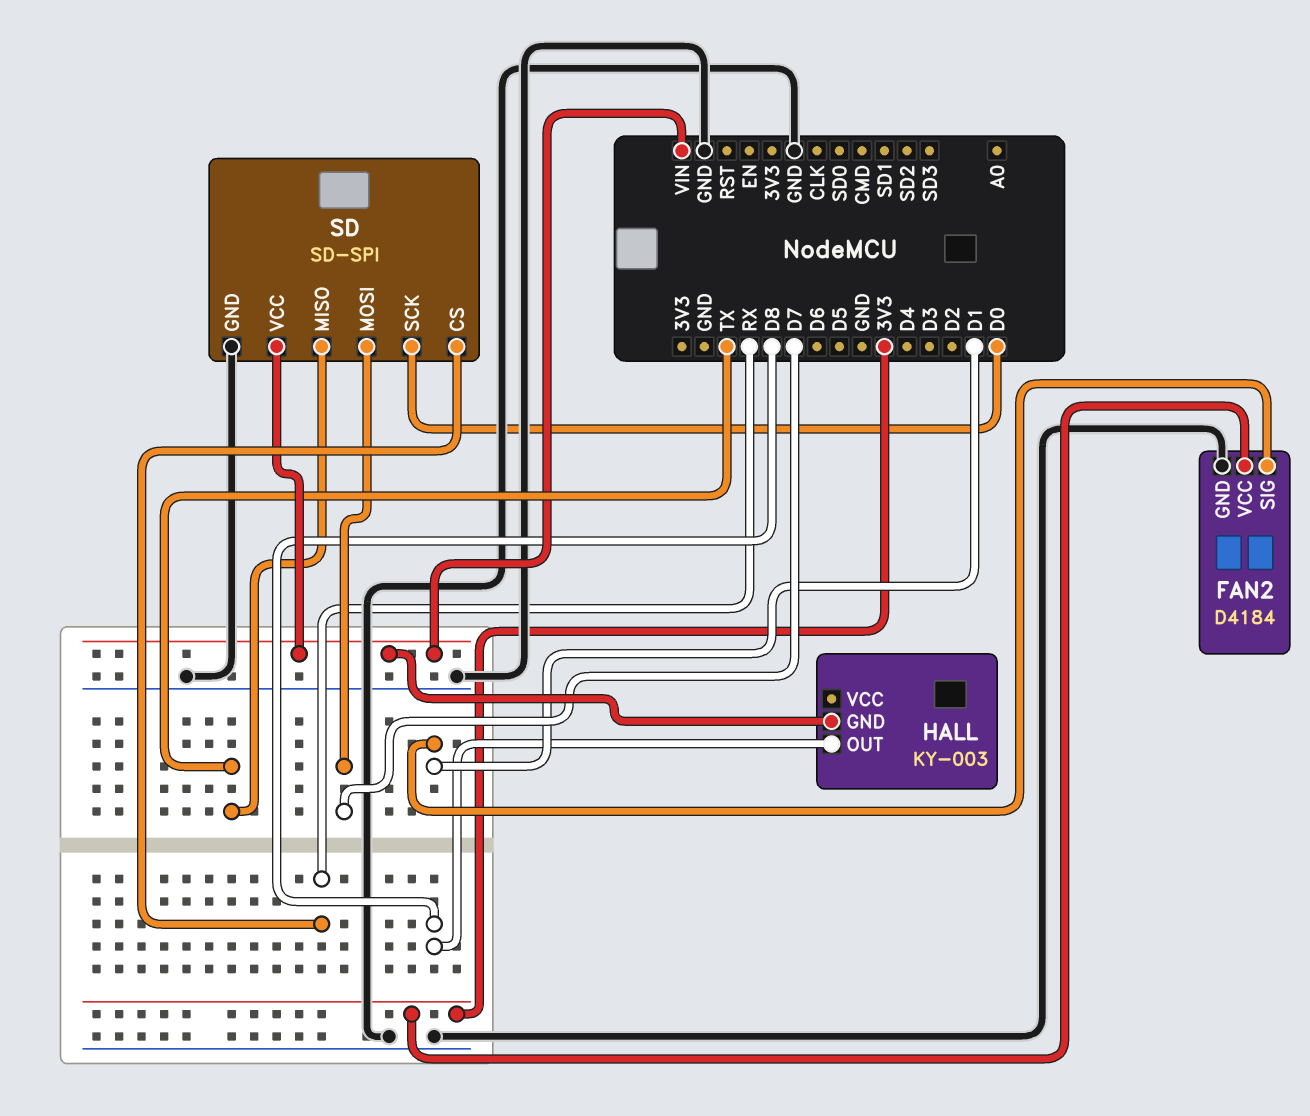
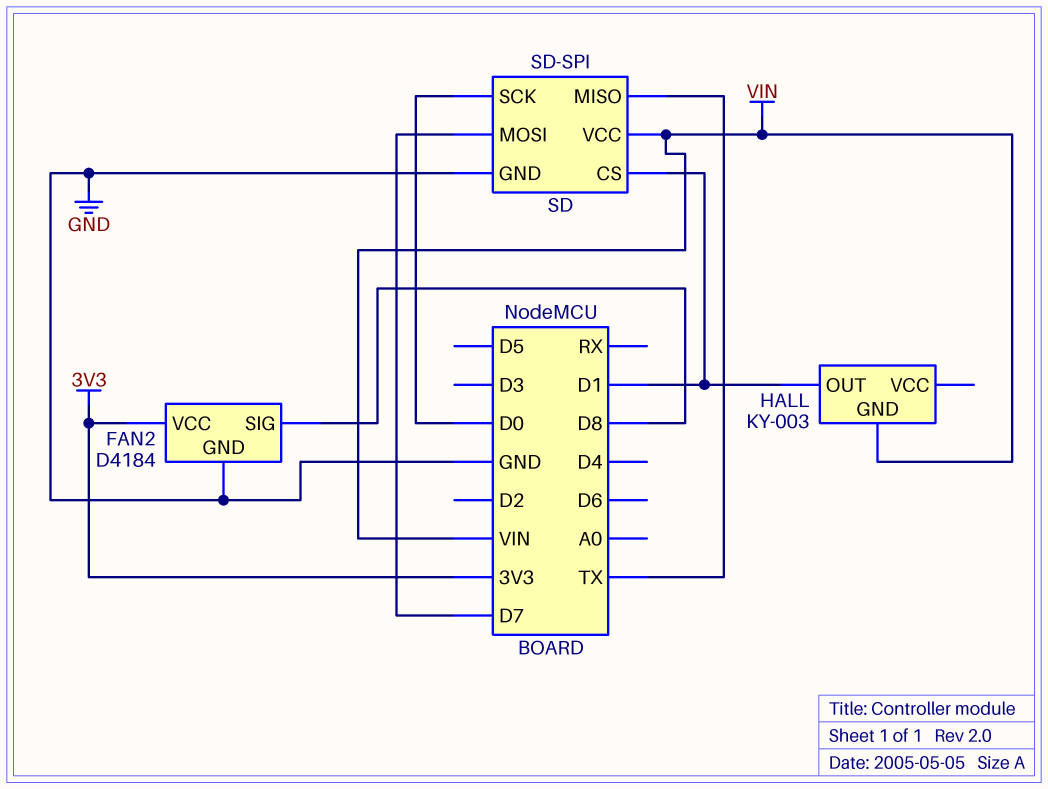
FAN2 pin SIG: D1 -> D8
HALL pin OUT: D8 -> D1
SD pin CS: RX -> D1

